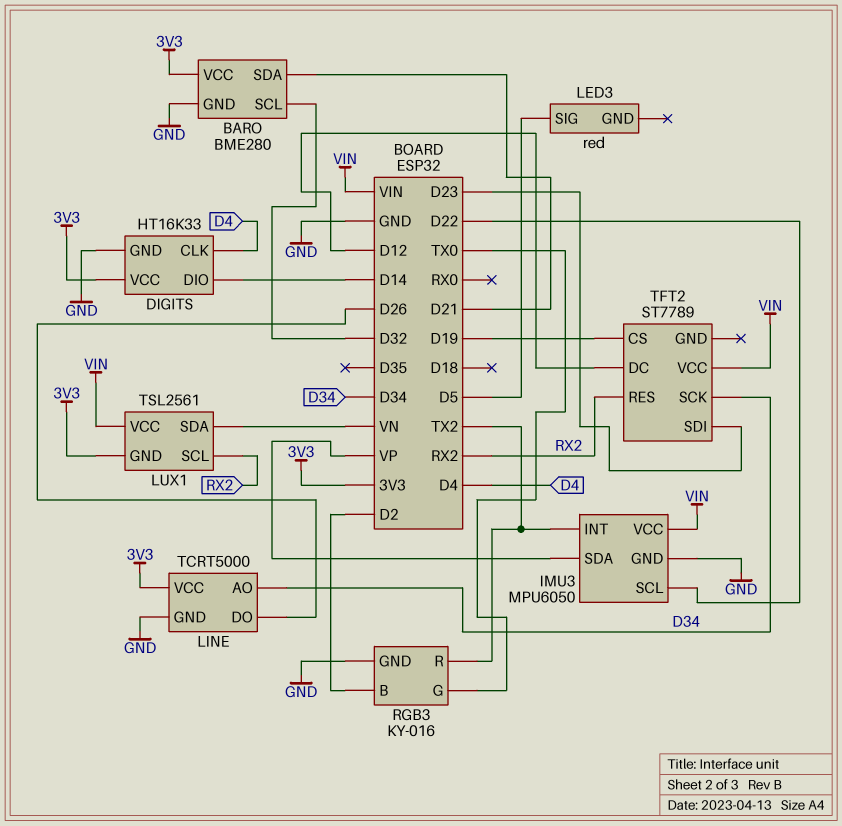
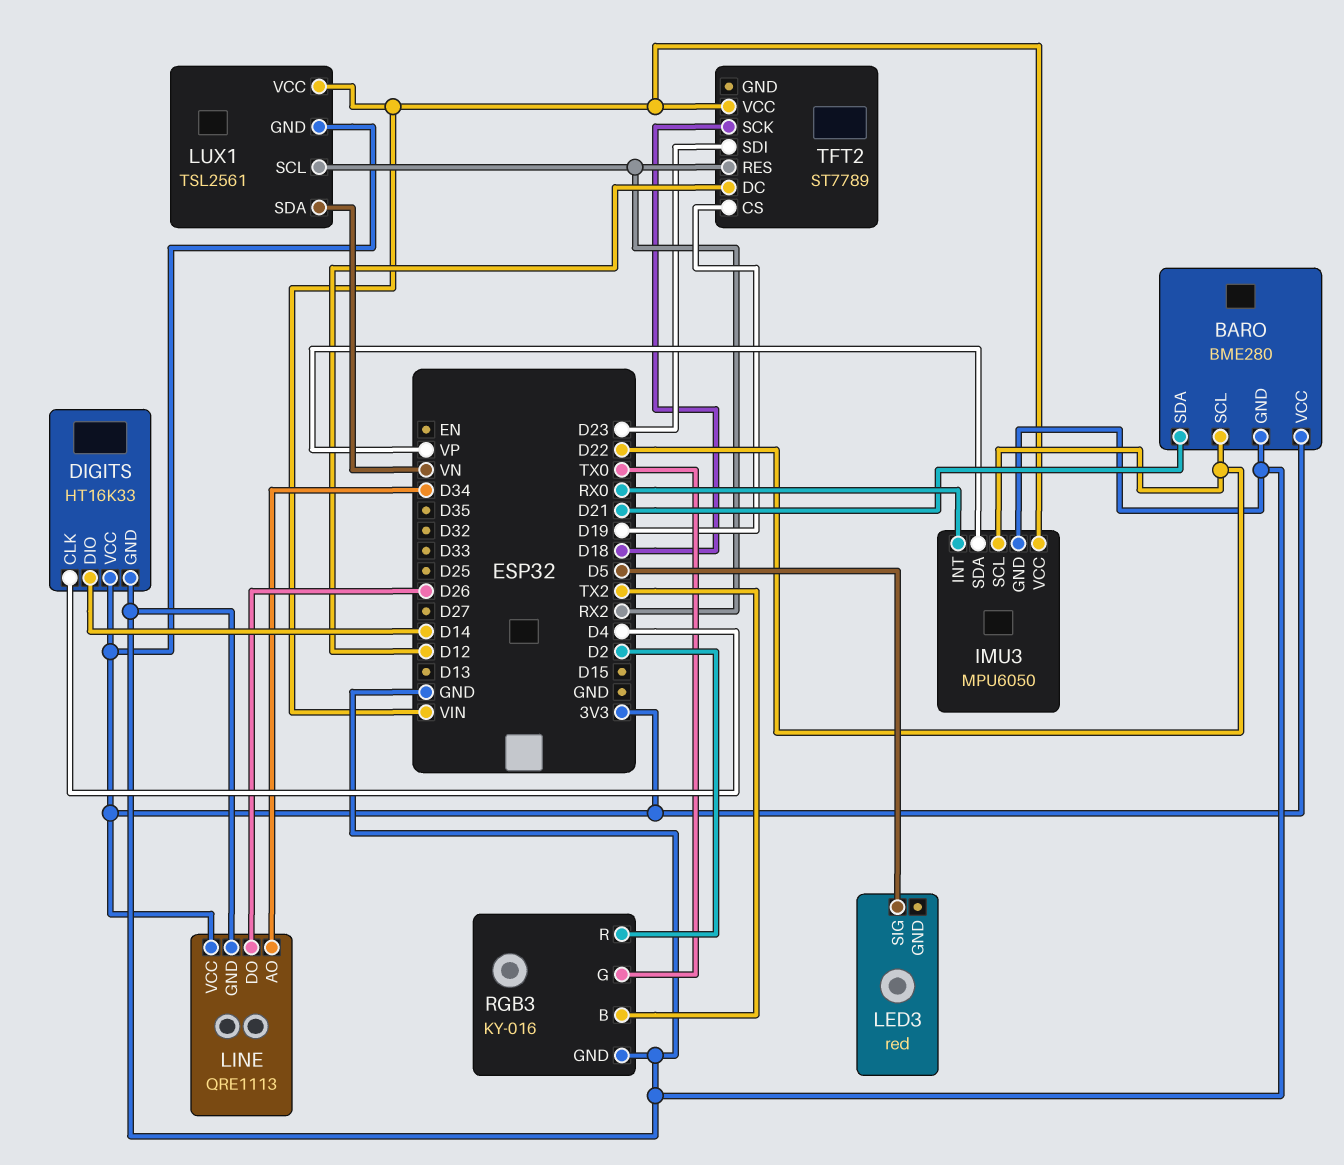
BARO pin SCL: D32 -> D22
IMU3 pin INT: TX2 -> RX0
LINE: TCRT5000 -> QRE1113
RGB3 pin B: D2 -> TX2
RGB3 pin R: TX2 -> D2
TFT2 pin SCK: D34 -> D18

